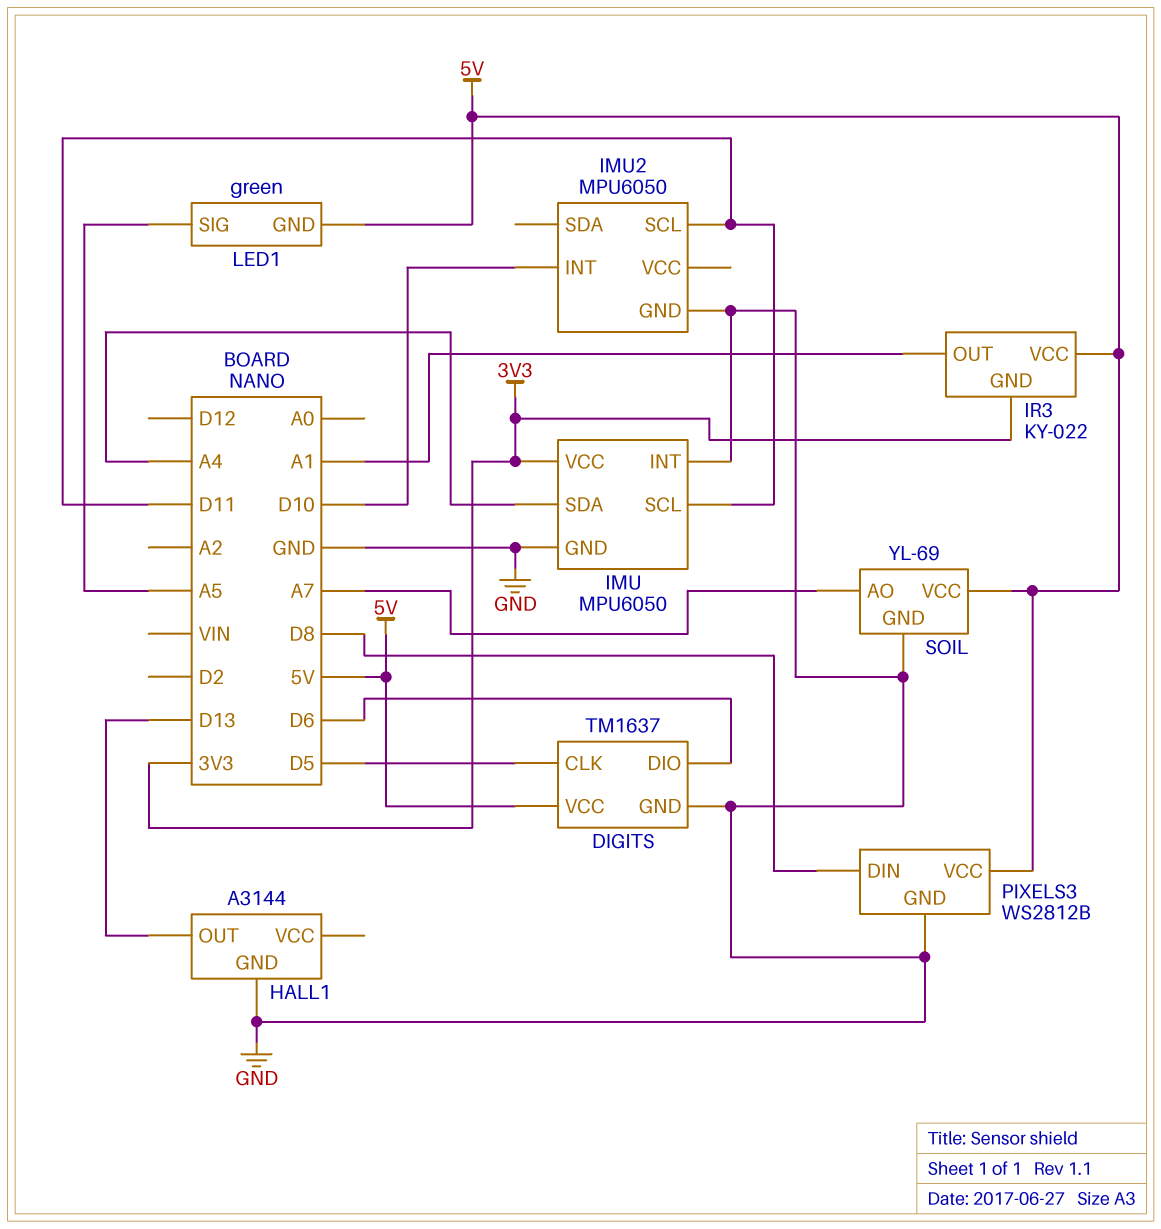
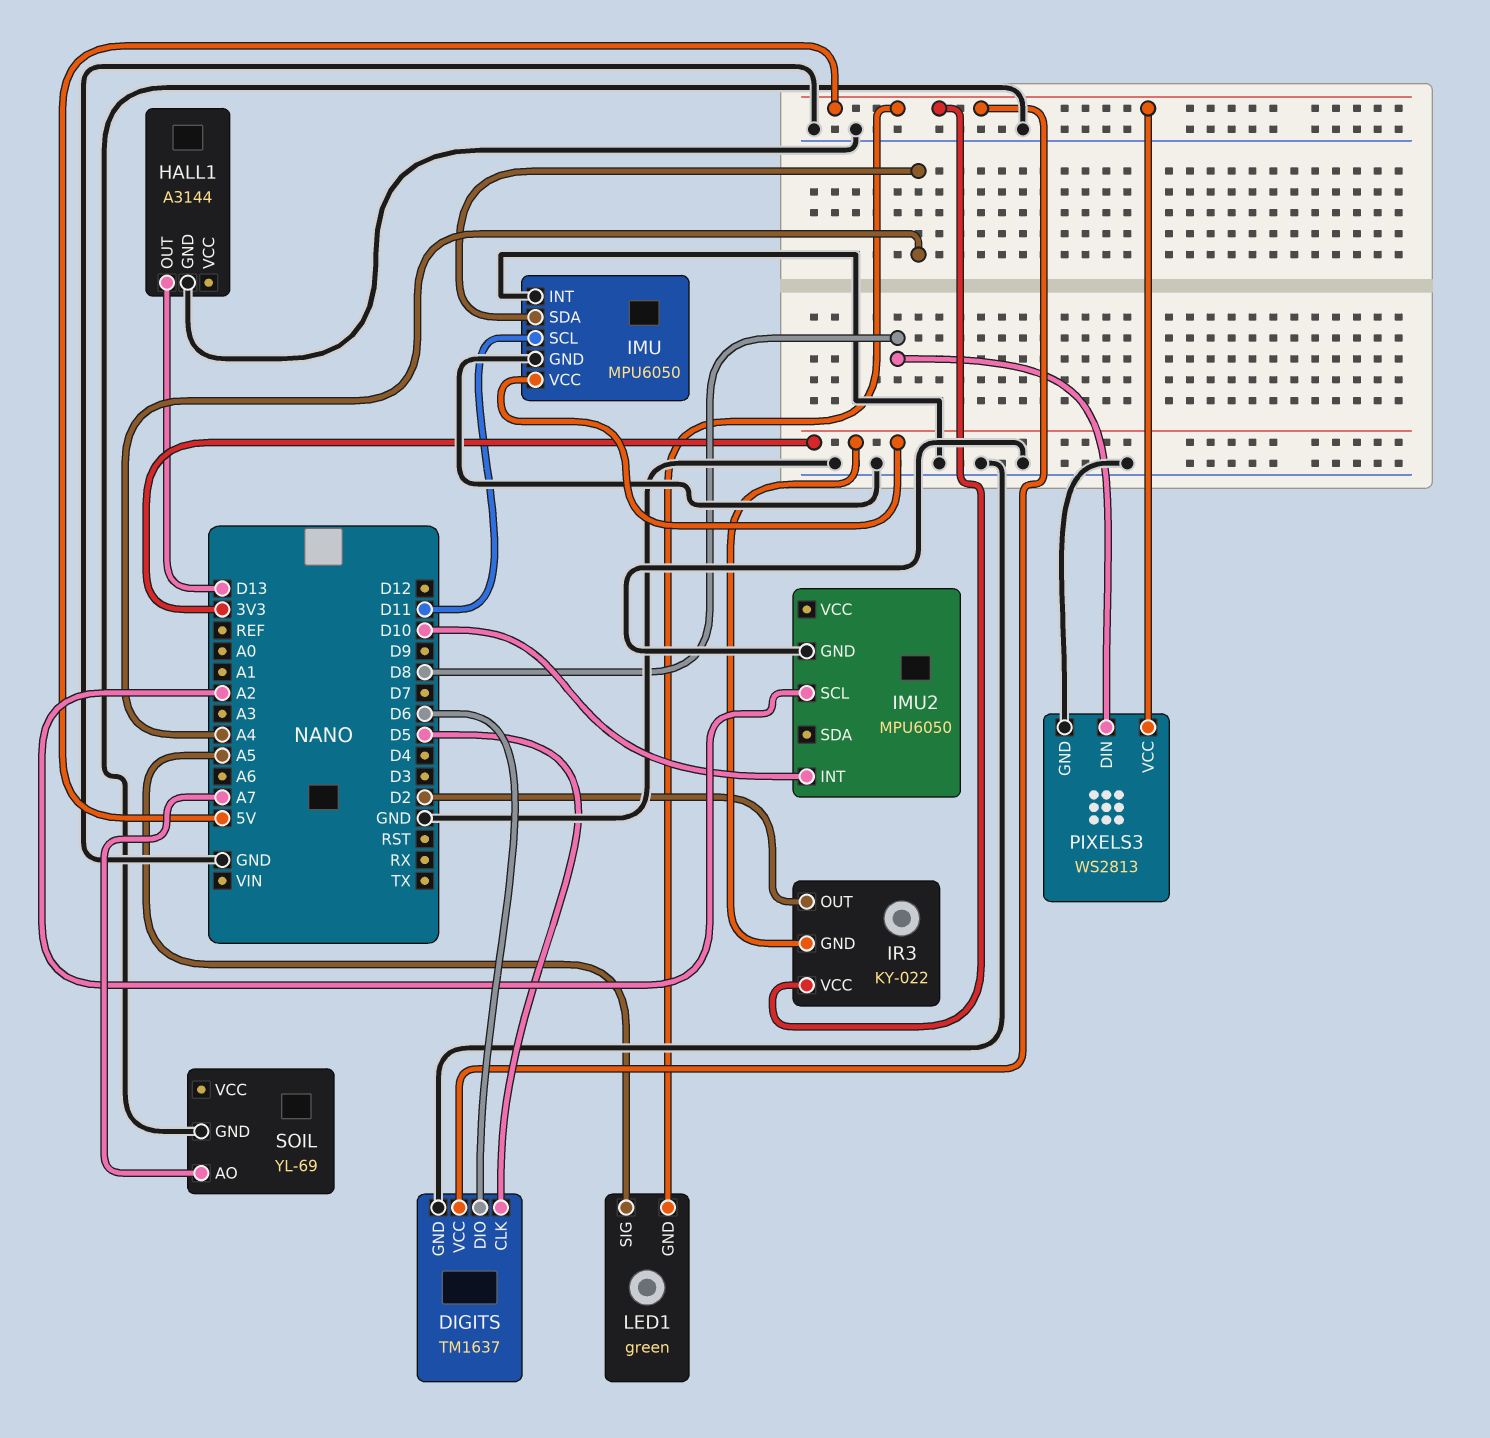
IMU2 pin SCL: D11 -> A2
IR3 pin OUT: A1 -> D2
PIXELS3: WS2812B -> WS2813
SOIL pin VCC: 5V -> none

